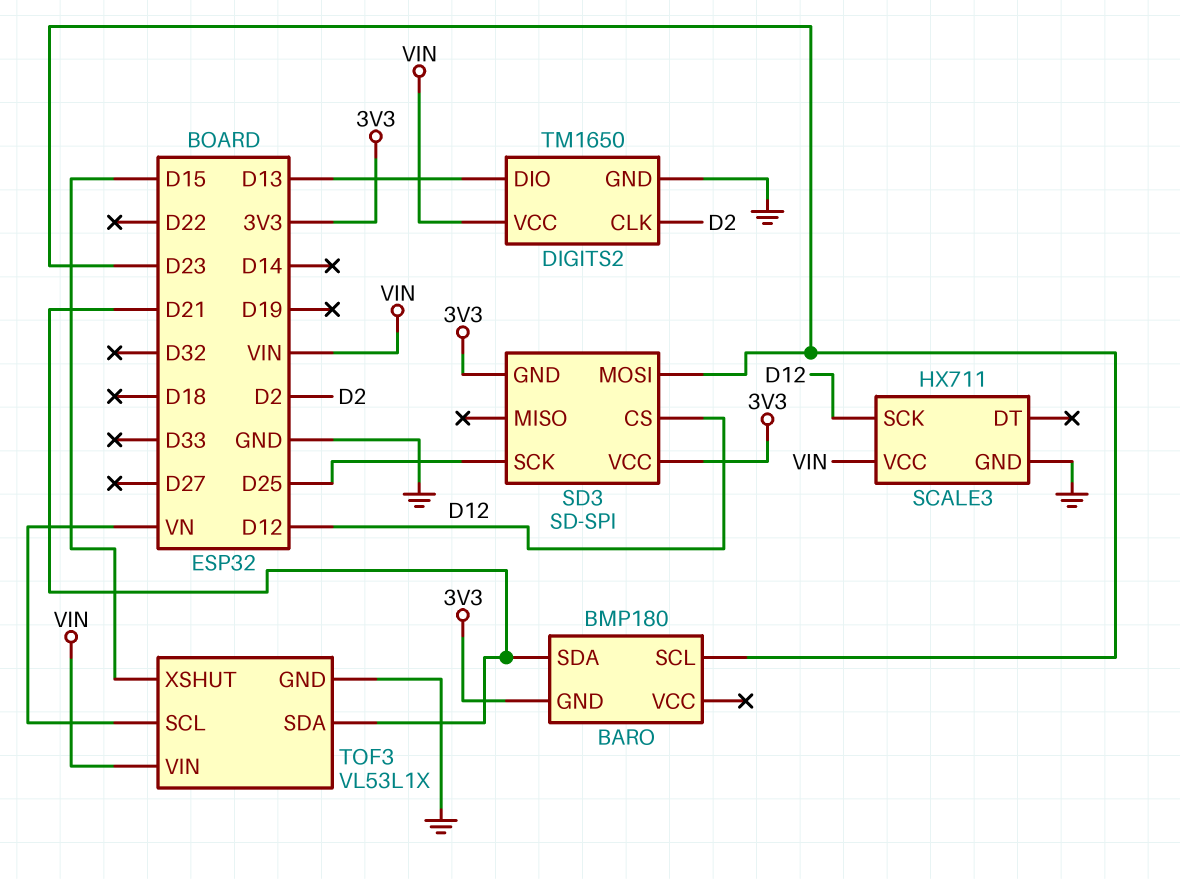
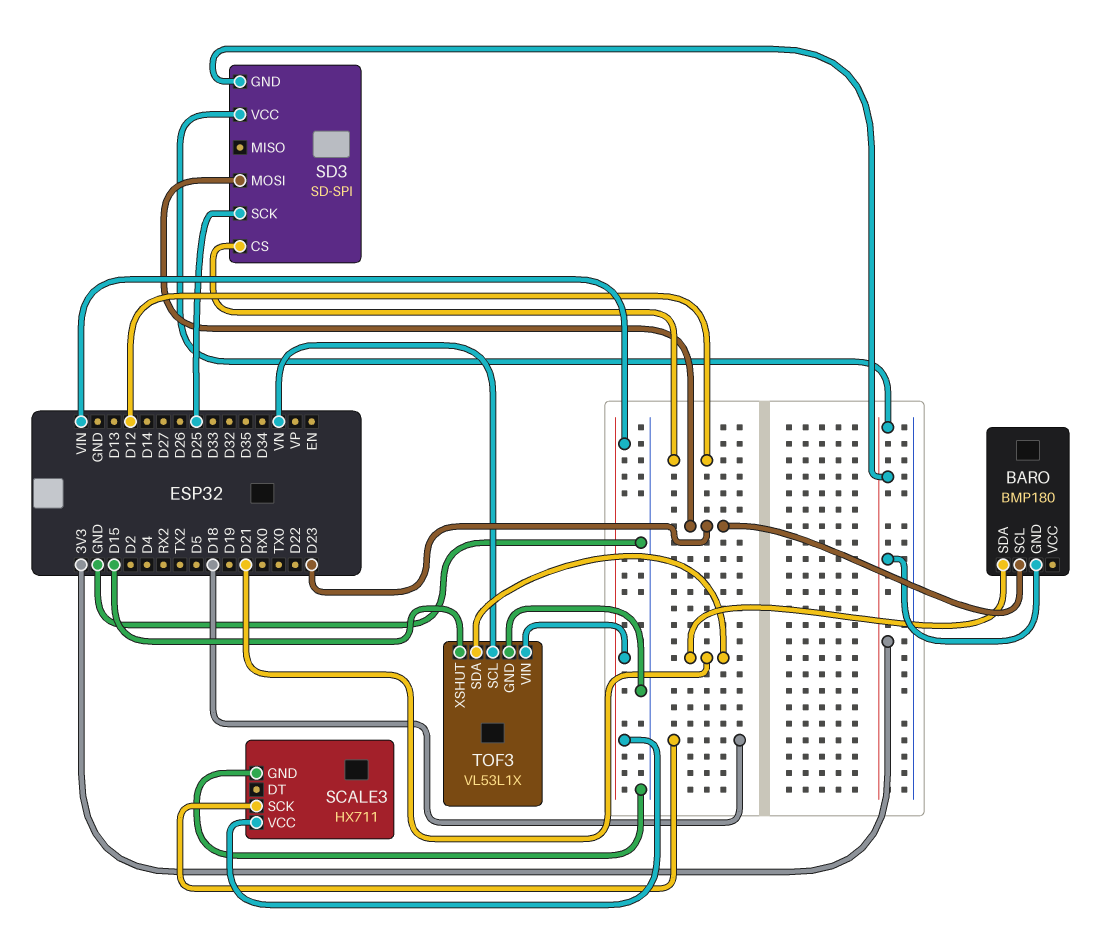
DIGITS2: TM1650 -> none
DIGITS2 pin CLK: D2 -> none
DIGITS2 pin DIO: D13 -> none
DIGITS2 pin GND: GND -> none
DIGITS2 pin VCC: VIN -> none
SCALE3 pin SCK: D12 -> D18

